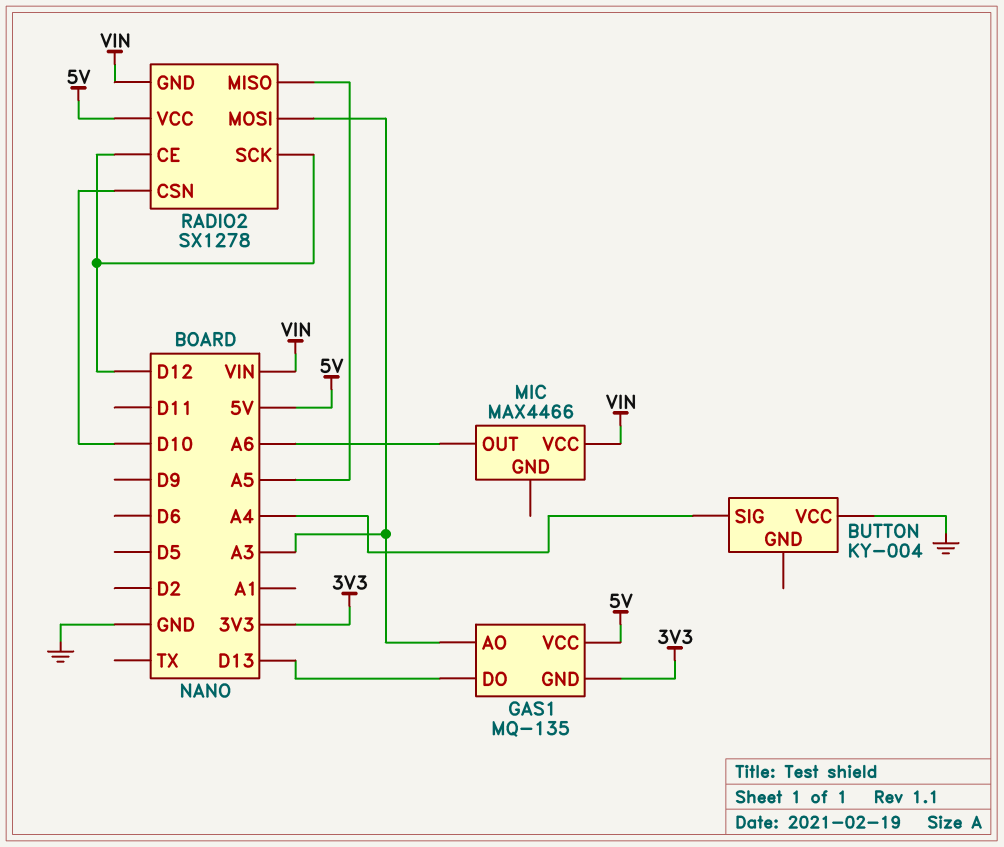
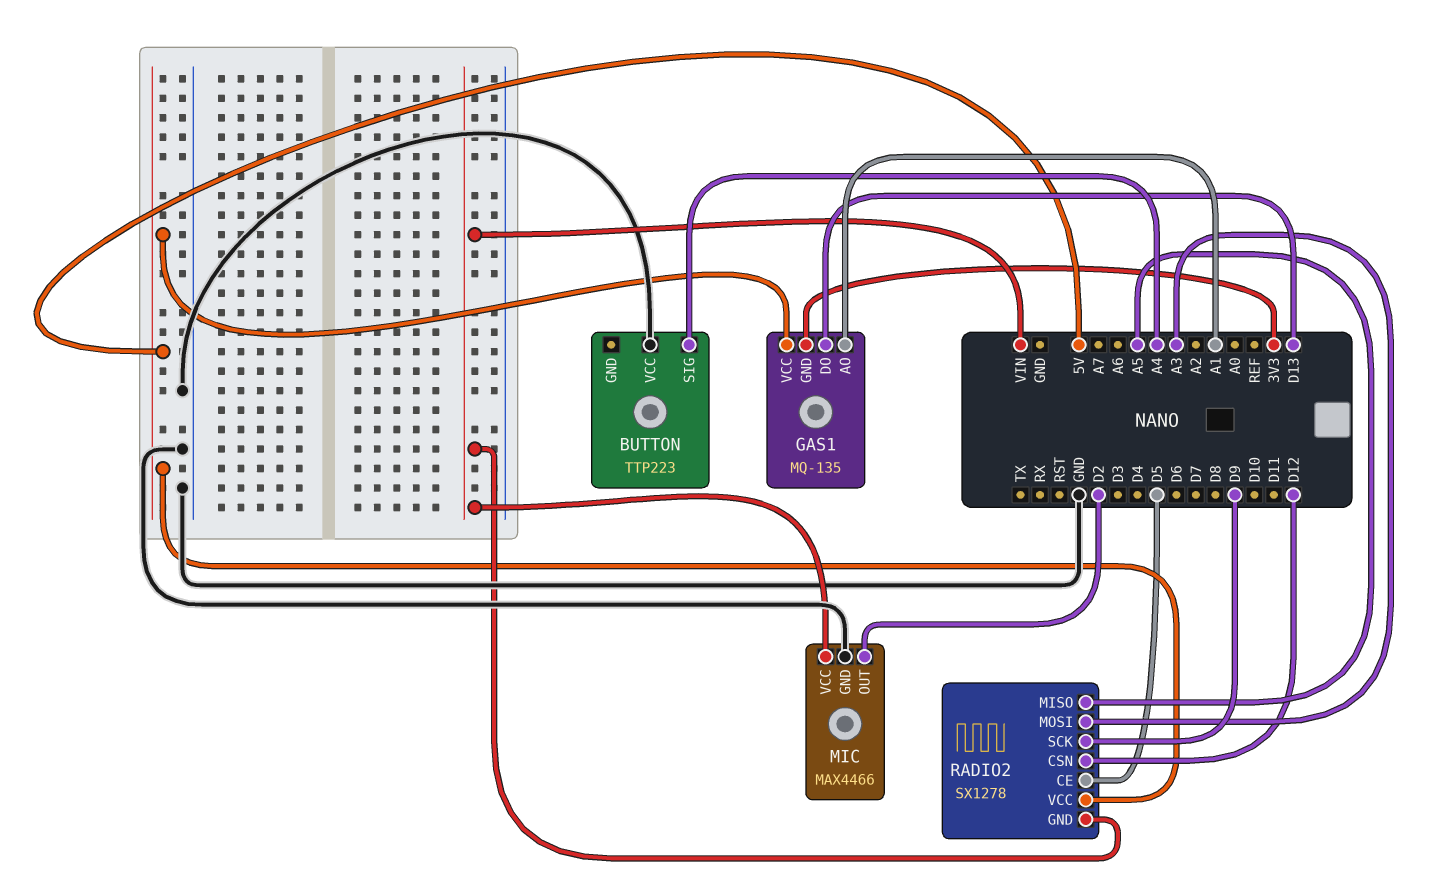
BUTTON: KY-004 -> TTP223
GAS1 pin AO: A3 -> A1
MIC pin GND: none -> GND
MIC pin OUT: A6 -> D2
RADIO2 pin CE: D12 -> D5
RADIO2 pin CSN: D10 -> D12
RADIO2 pin SCK: D12 -> D9

